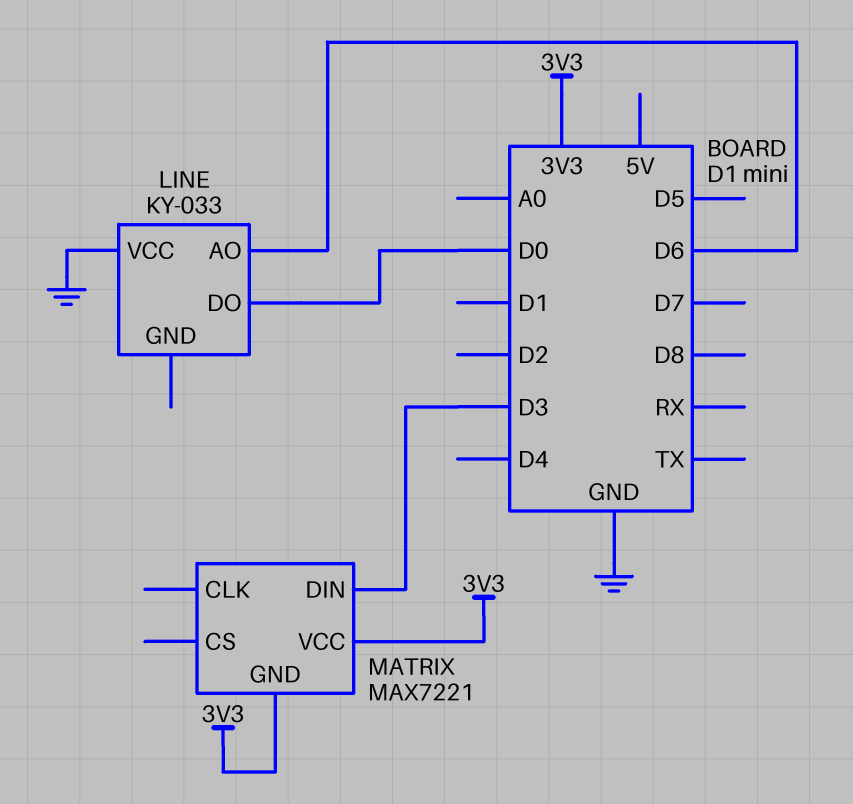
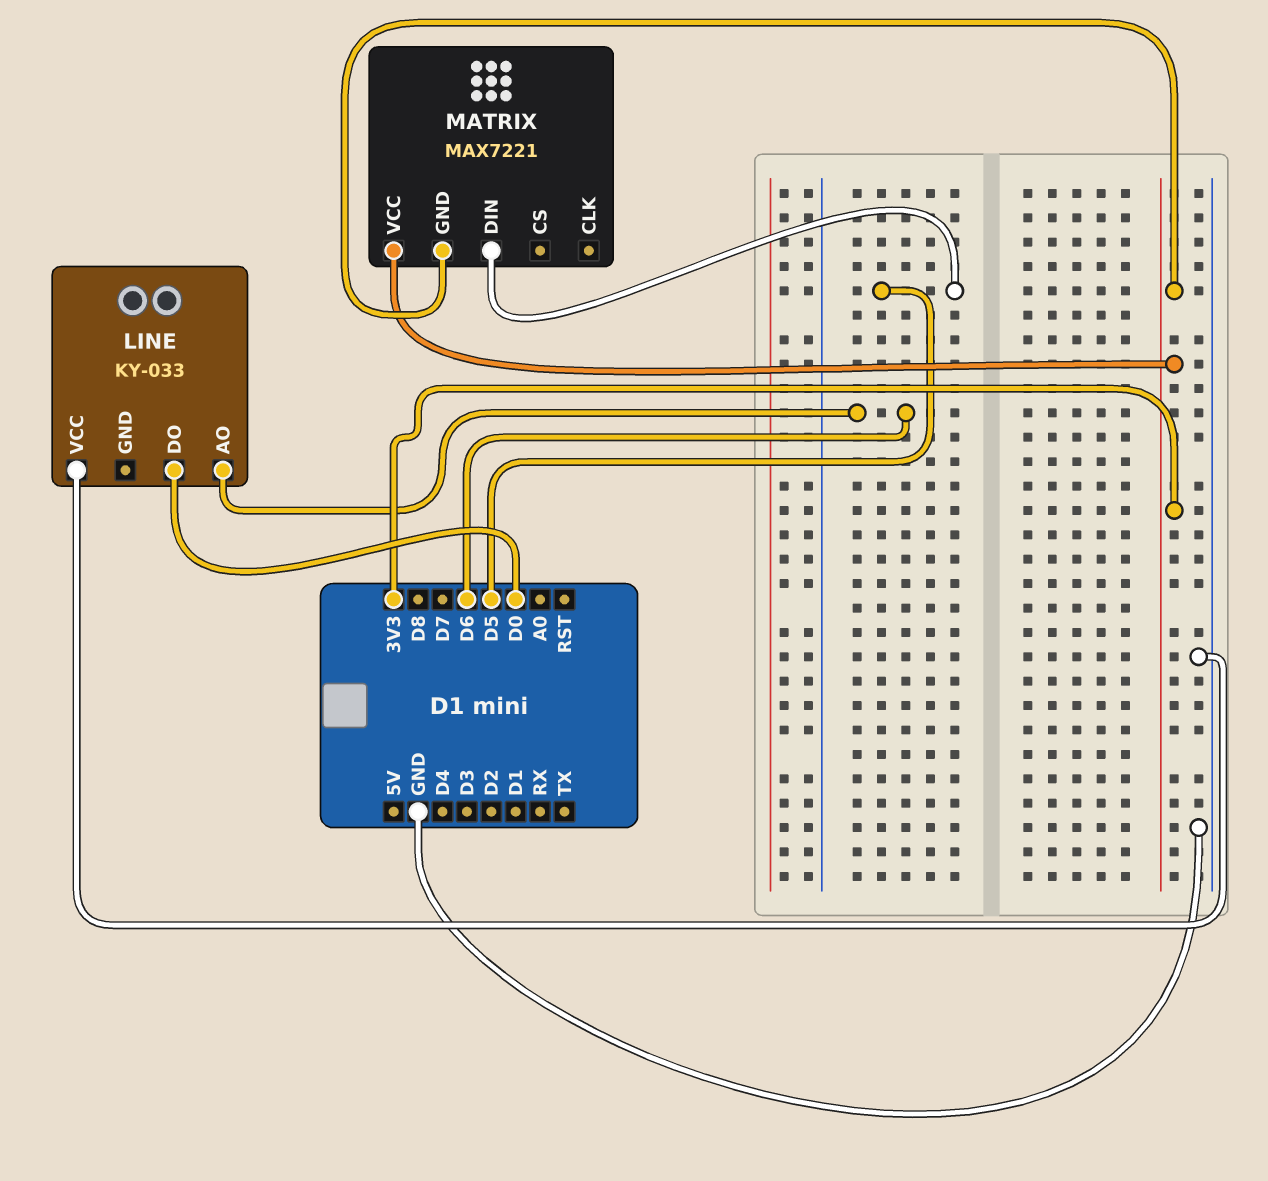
MATRIX pin DIN: D3 -> D5

